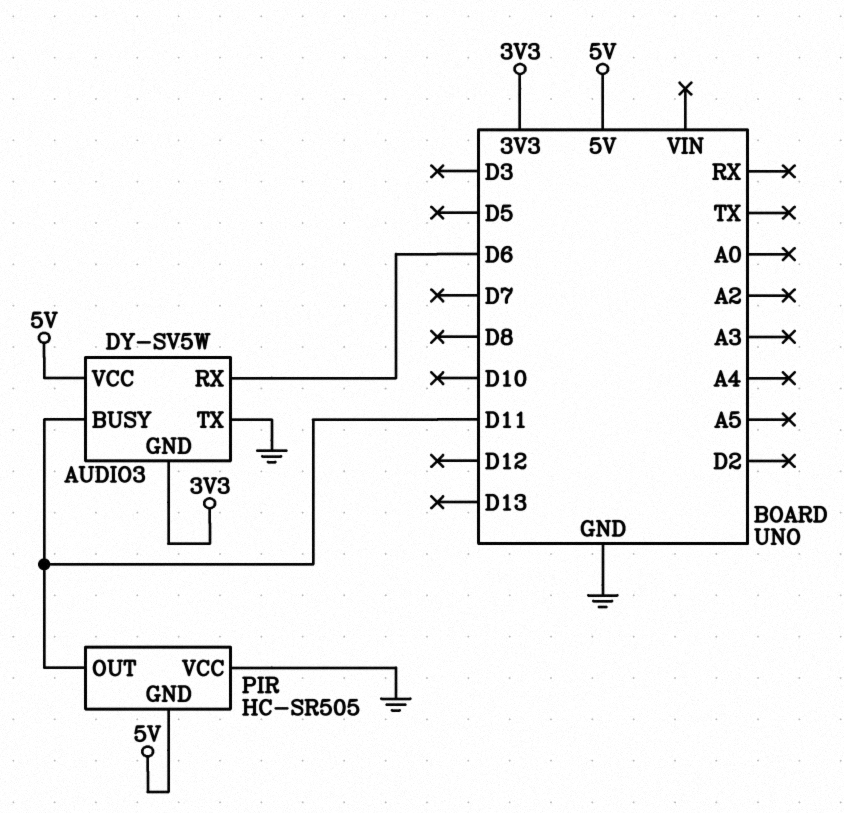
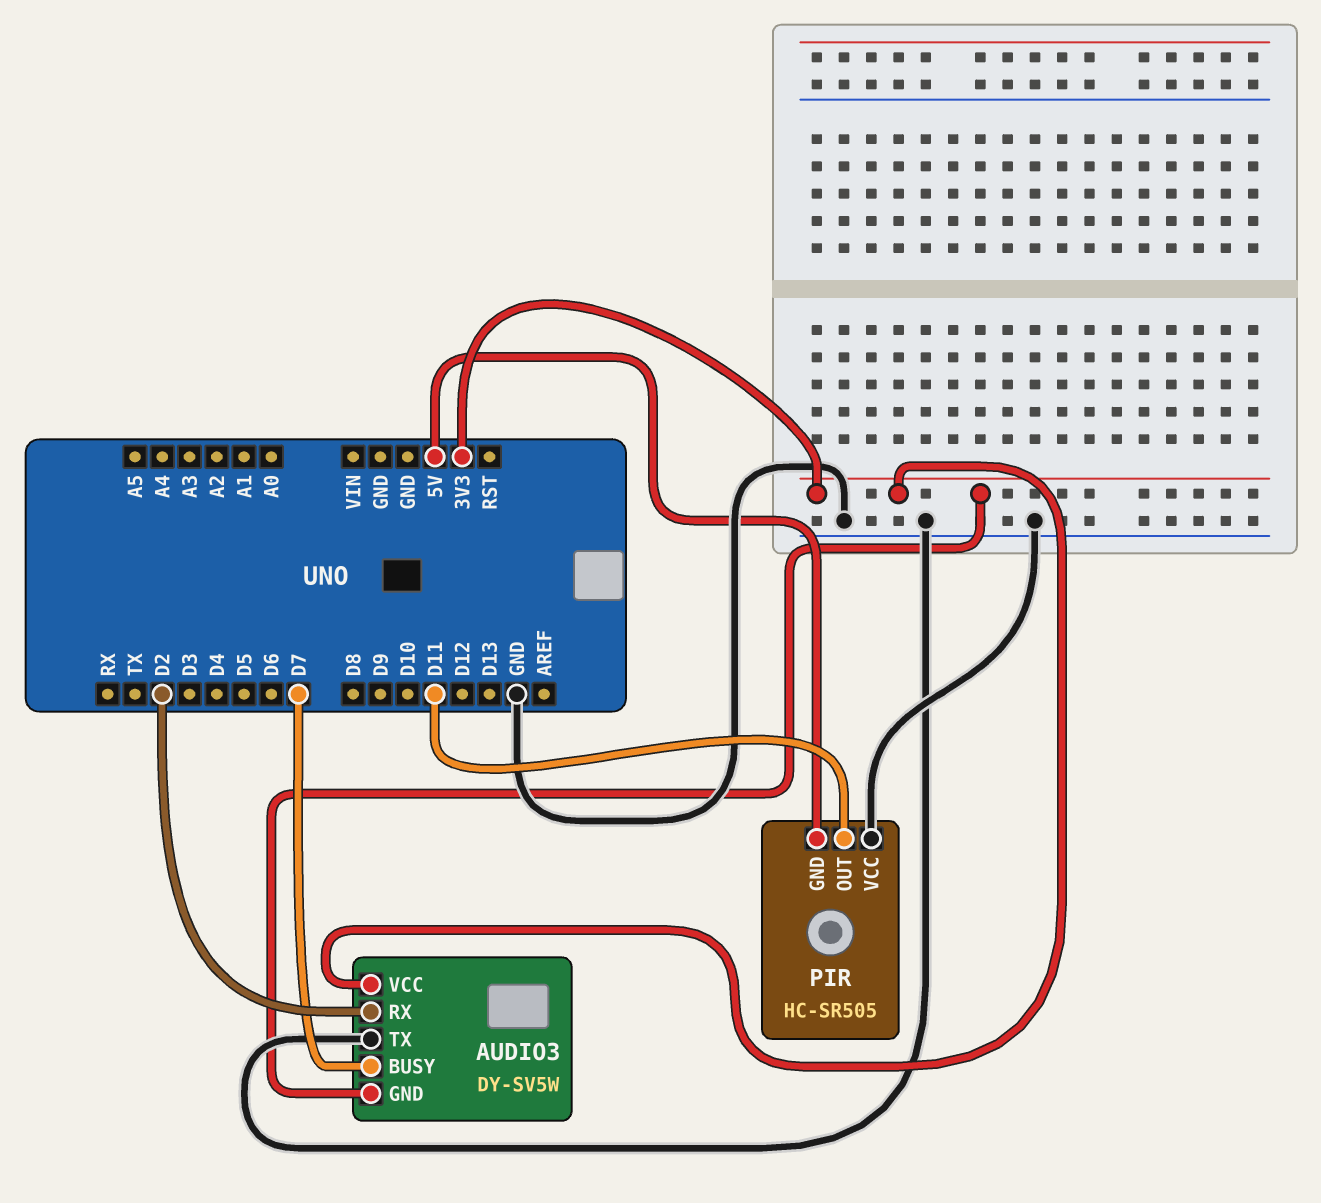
AUDIO3 pin BUSY: D11 -> D7
AUDIO3 pin RX: D6 -> D2
AUDIO3 pin VCC: 5V -> 3V3

